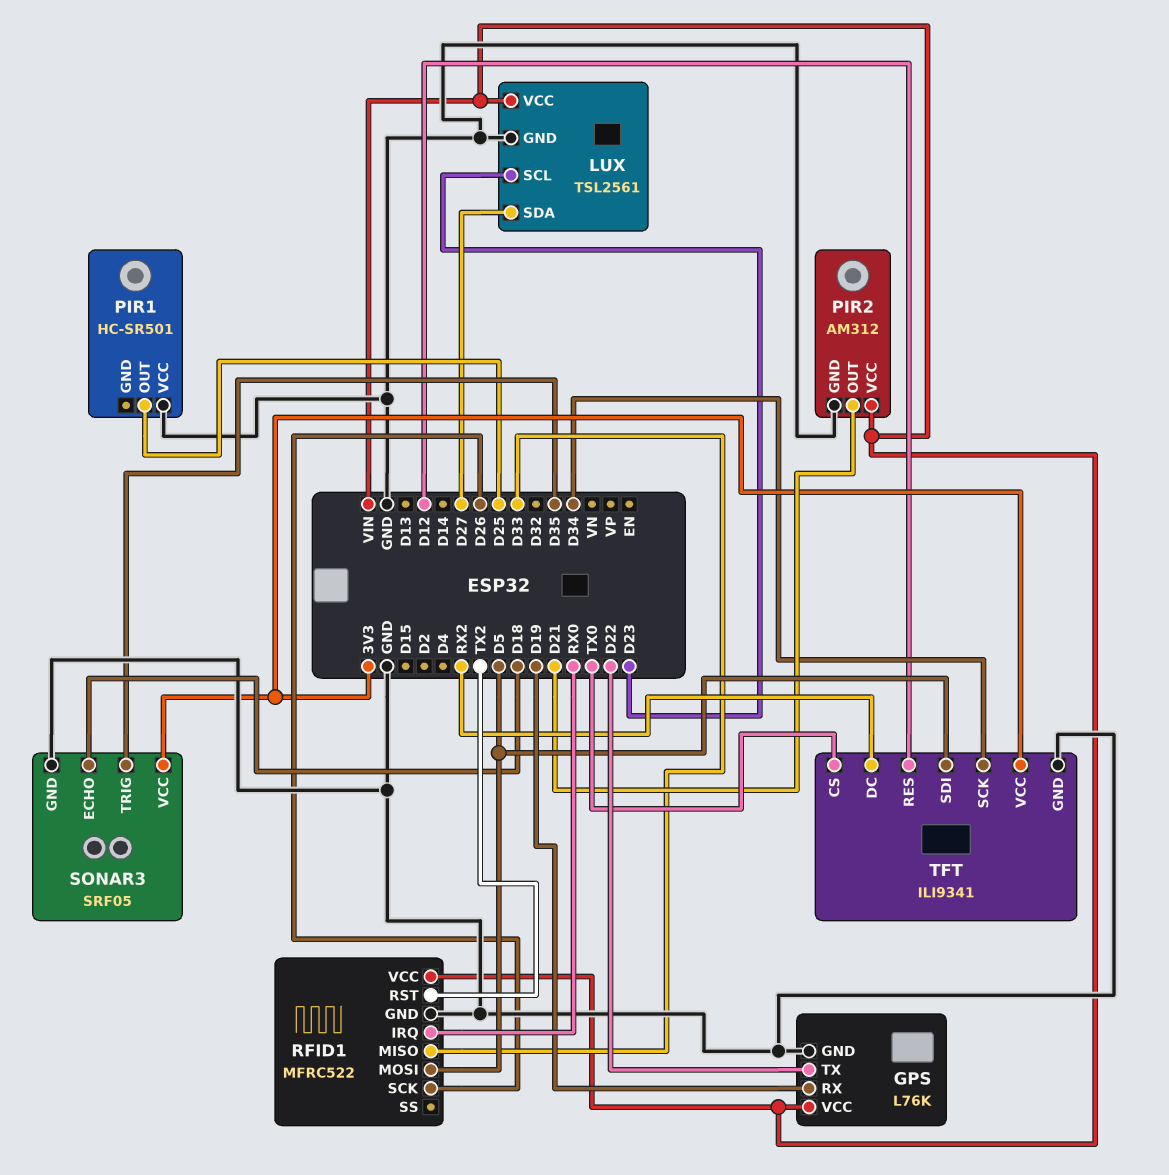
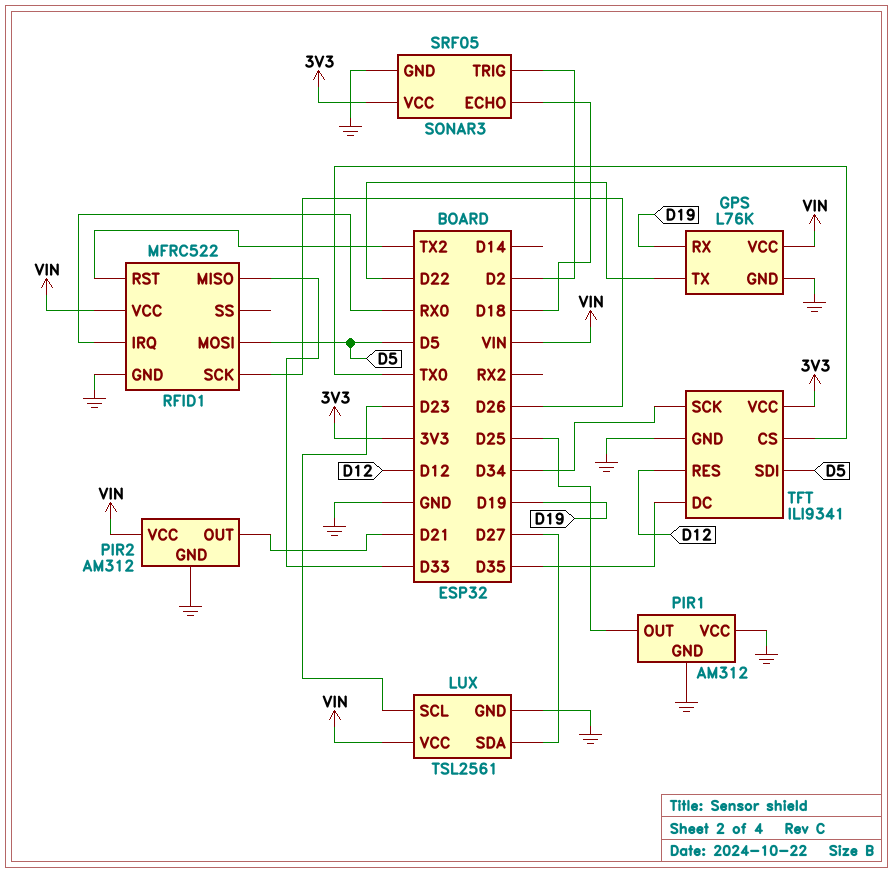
PIR1: HC-SR501 -> AM312
PIR1 pin GND: none -> GND
SONAR3 pin TRIG: D35 -> D2
TFT pin DC: RX2 -> D35

